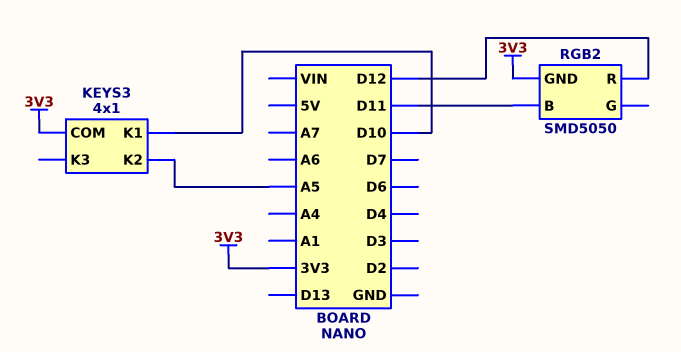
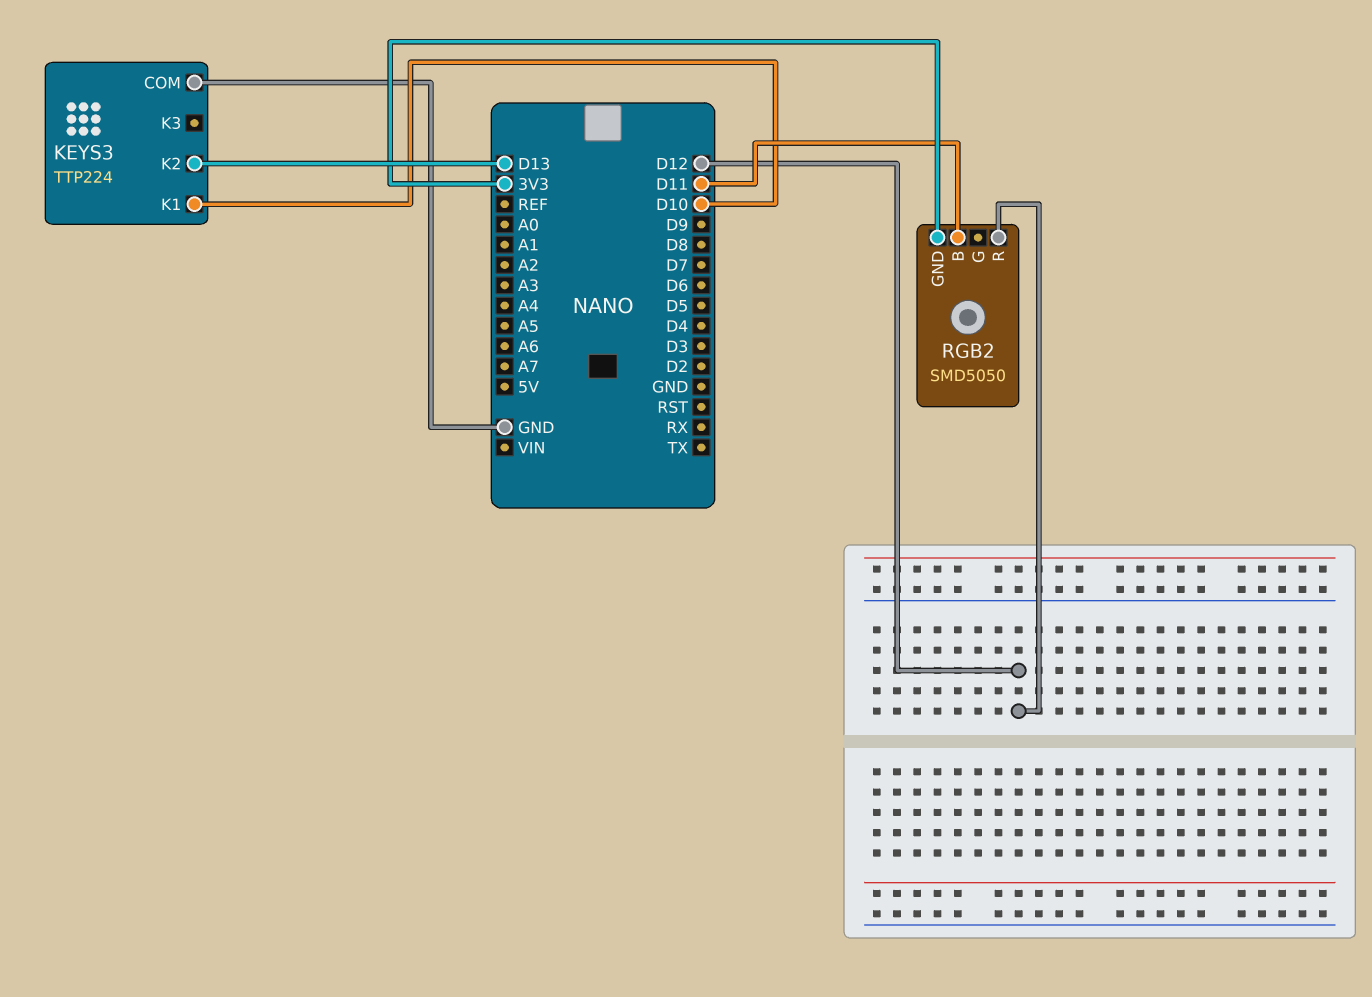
KEYS3: 4x1 -> TTP224
KEYS3 pin COM: 3V3 -> GND
KEYS3 pin K2: A5 -> D13

